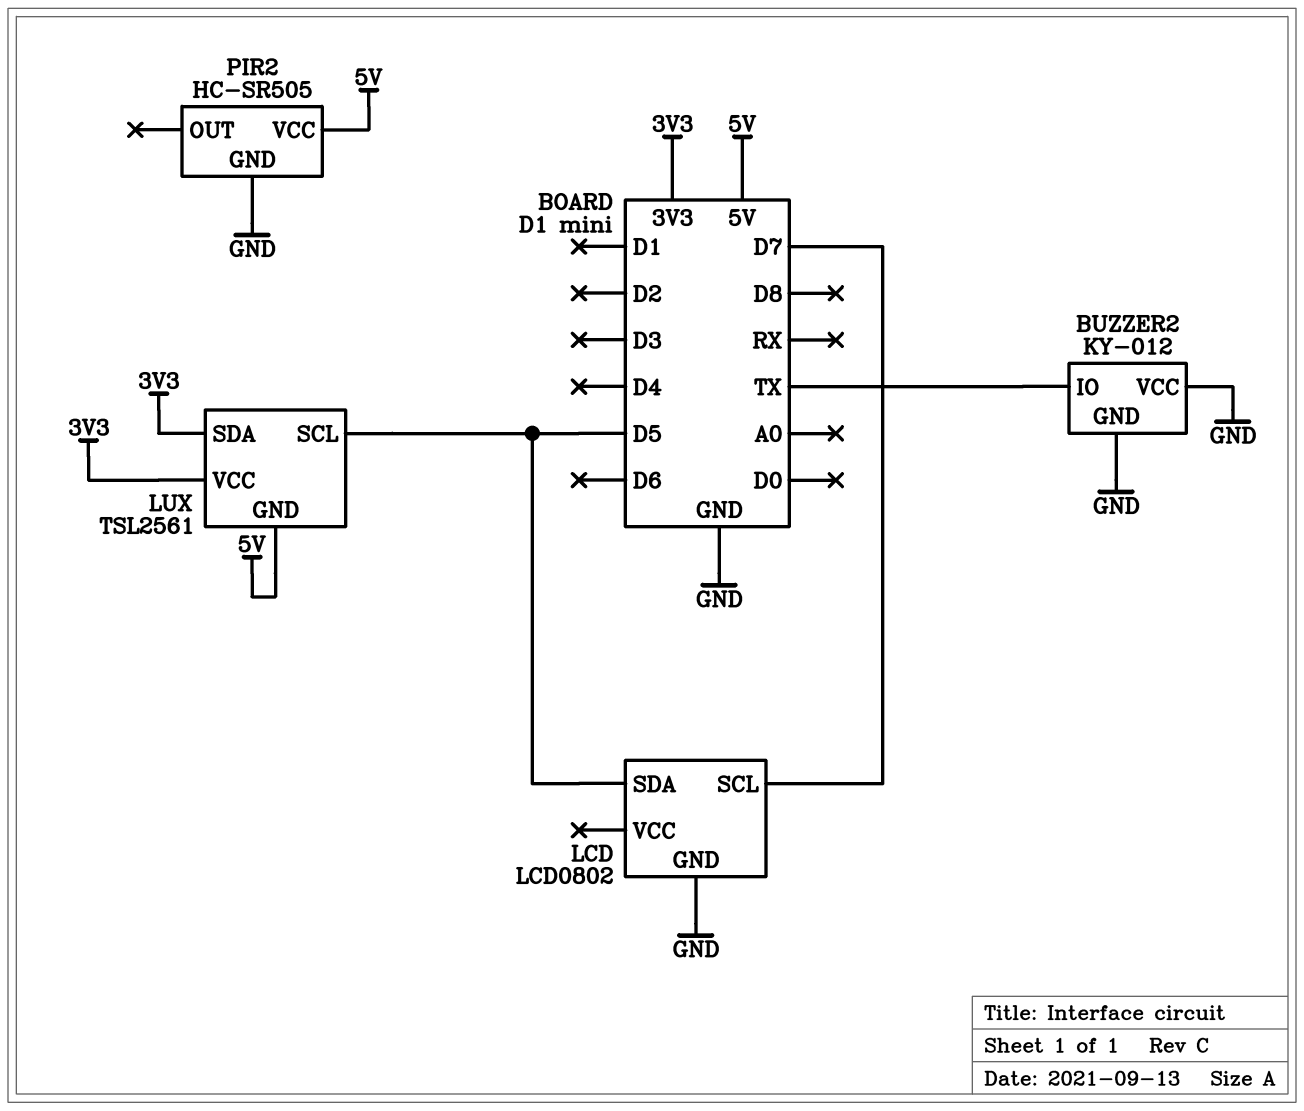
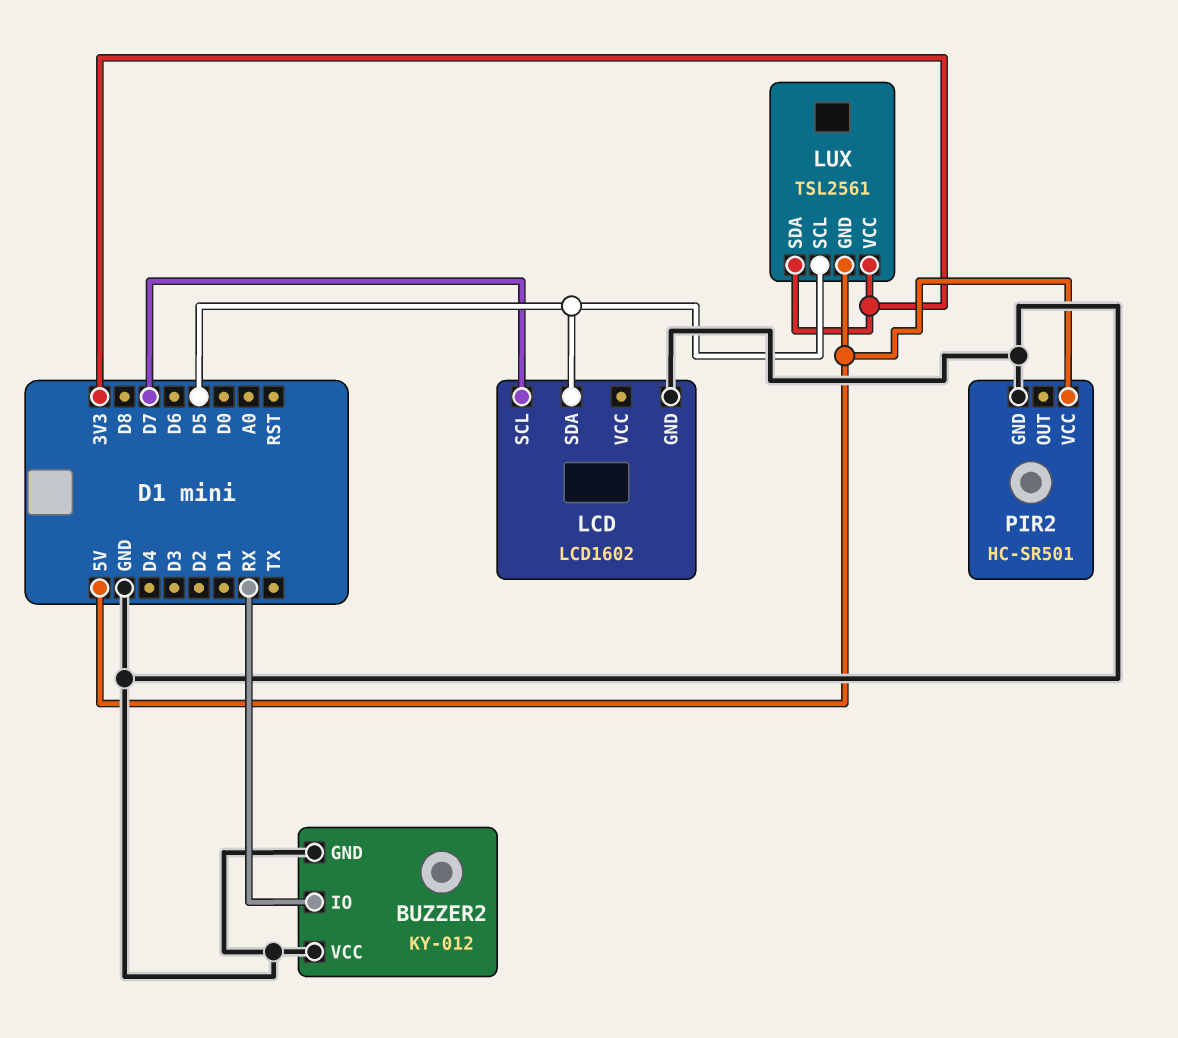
BUZZER2 pin IO: TX -> RX
LCD: LCD0802 -> LCD1602
PIR2: HC-SR505 -> HC-SR501

